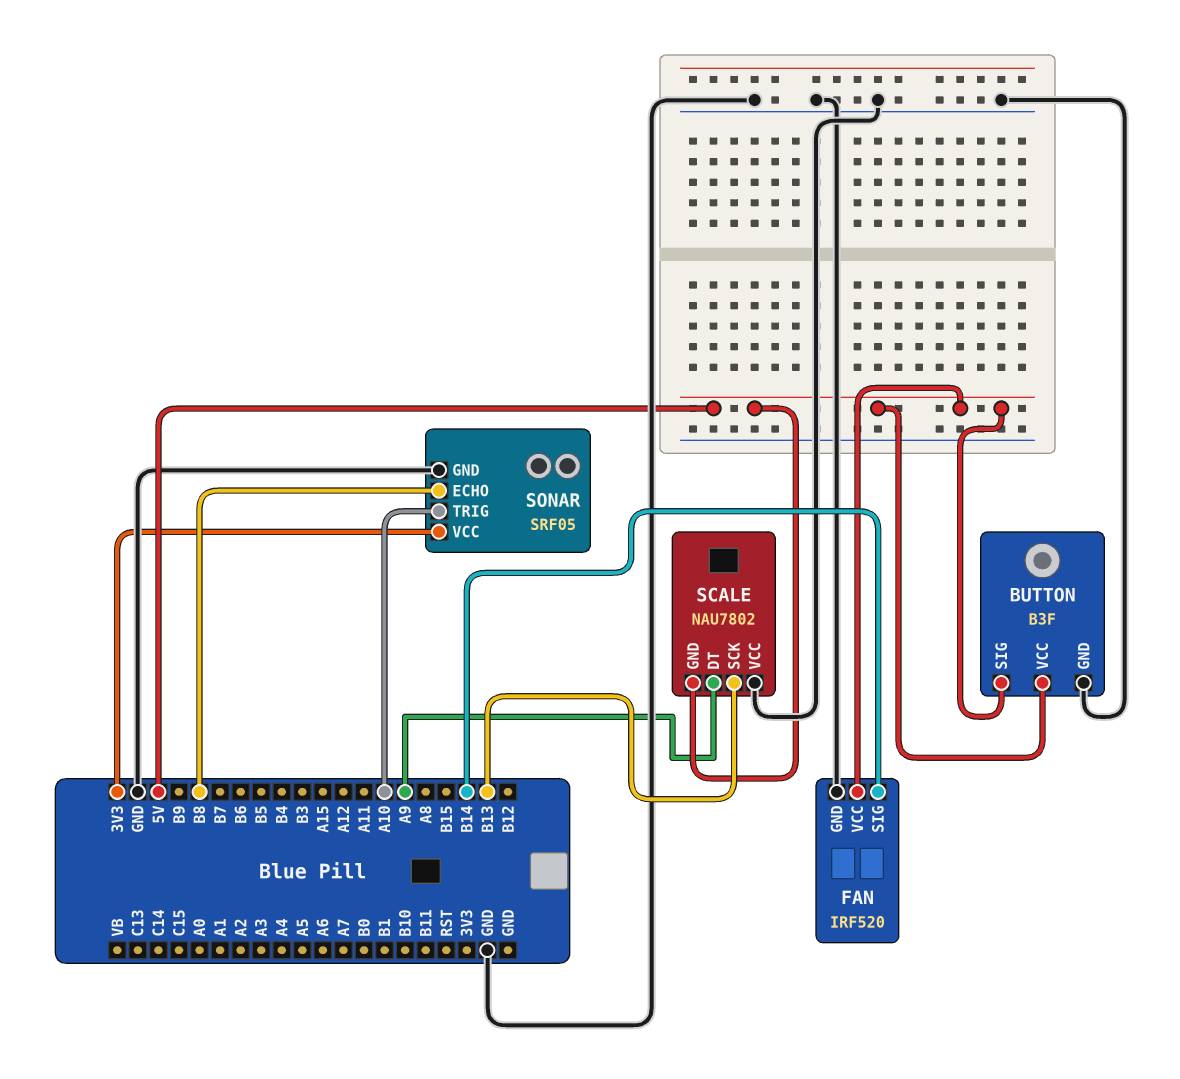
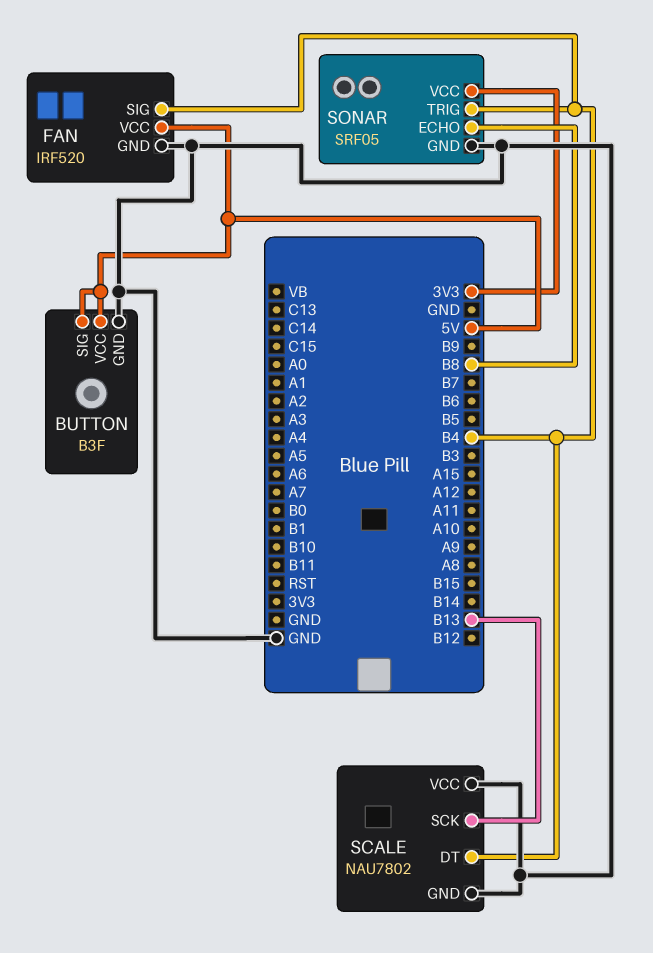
FAN pin SIG: B14 -> B4
SCALE pin DT: A9 -> B4
SCALE pin GND: 5V -> GND
SONAR pin TRIG: A10 -> B4

